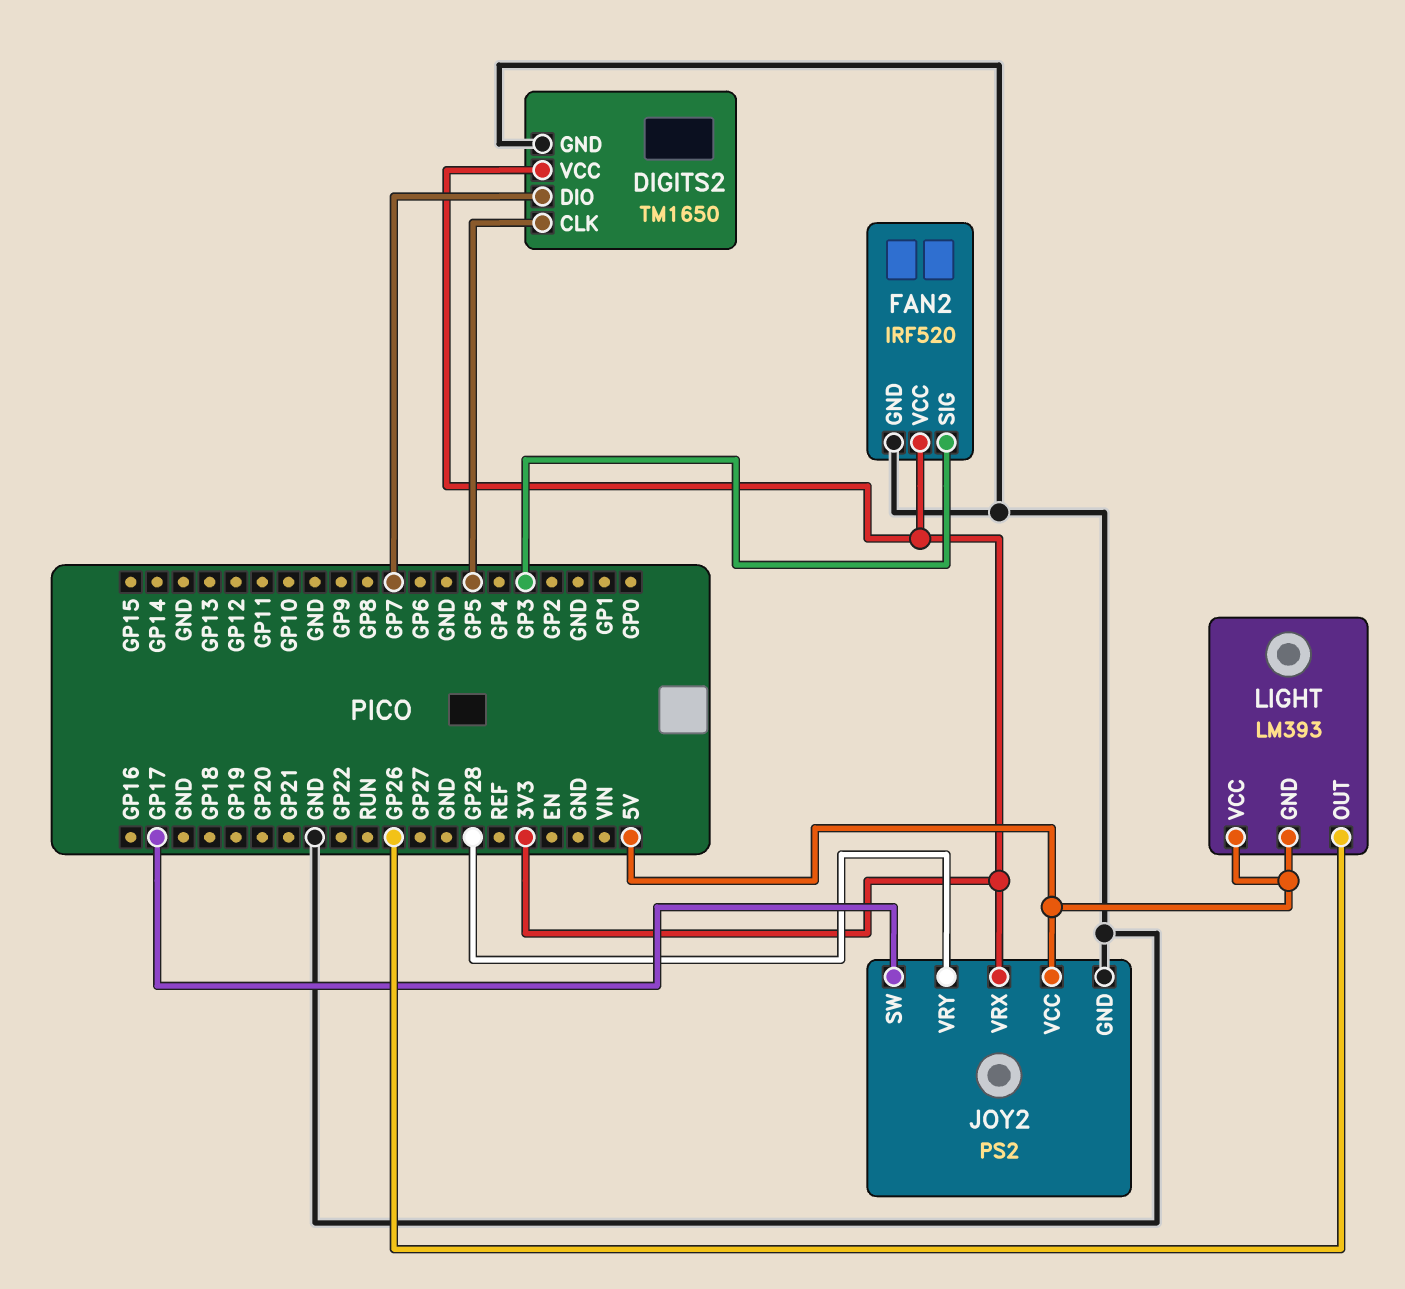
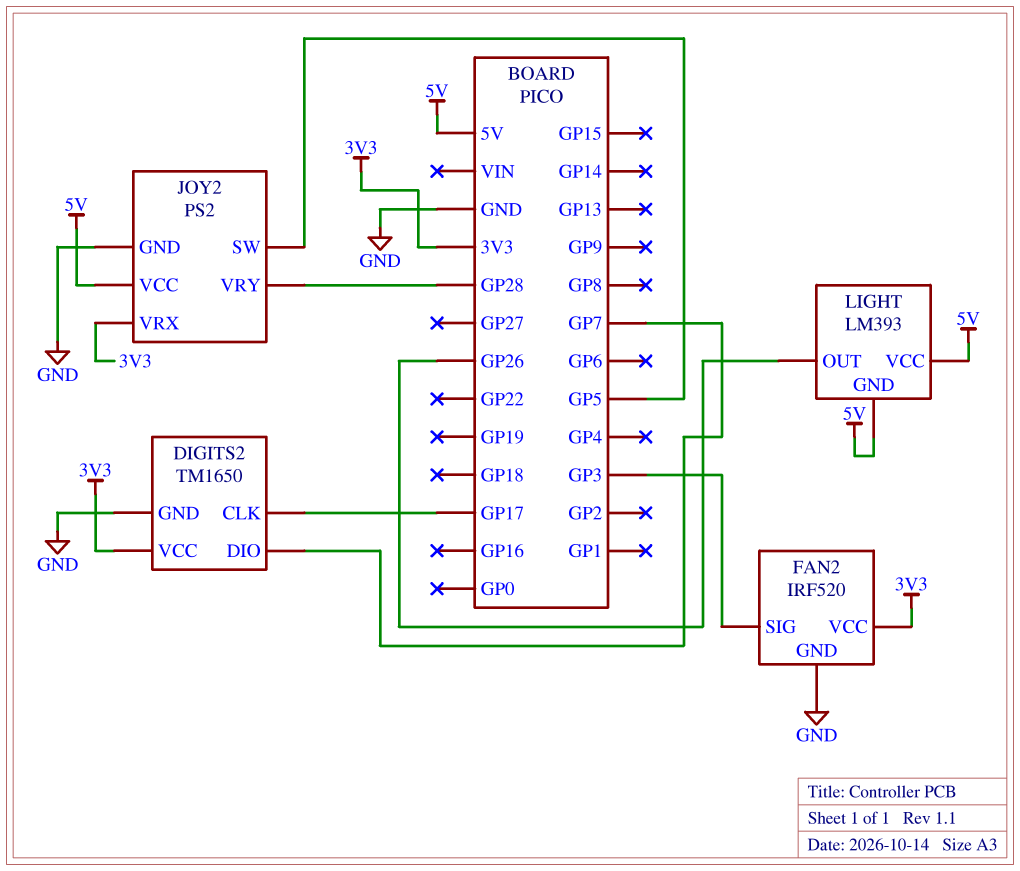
DIGITS2 pin CLK: GP5 -> GP17
JOY2 pin SW: GP17 -> GP5

